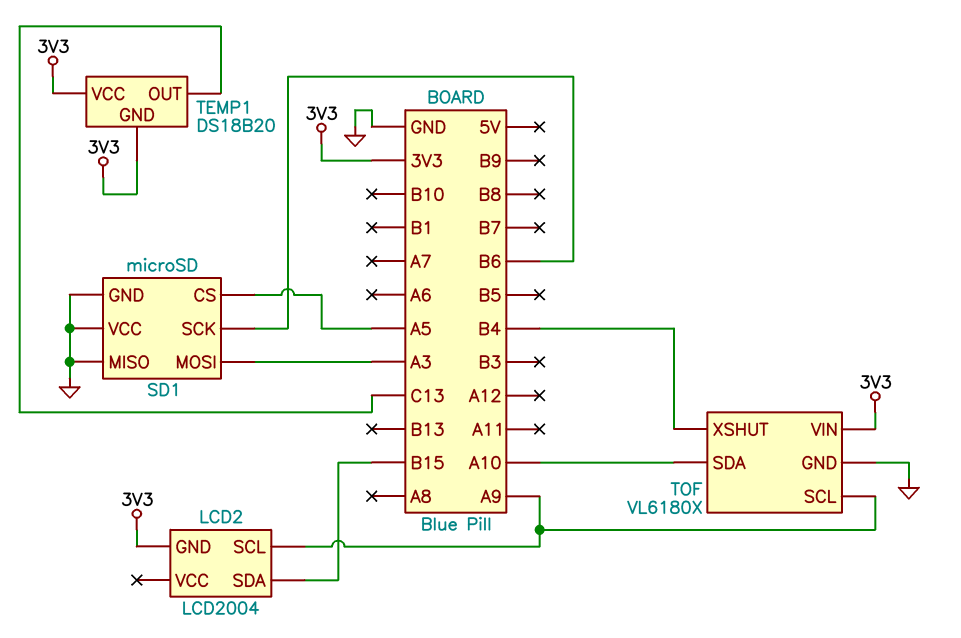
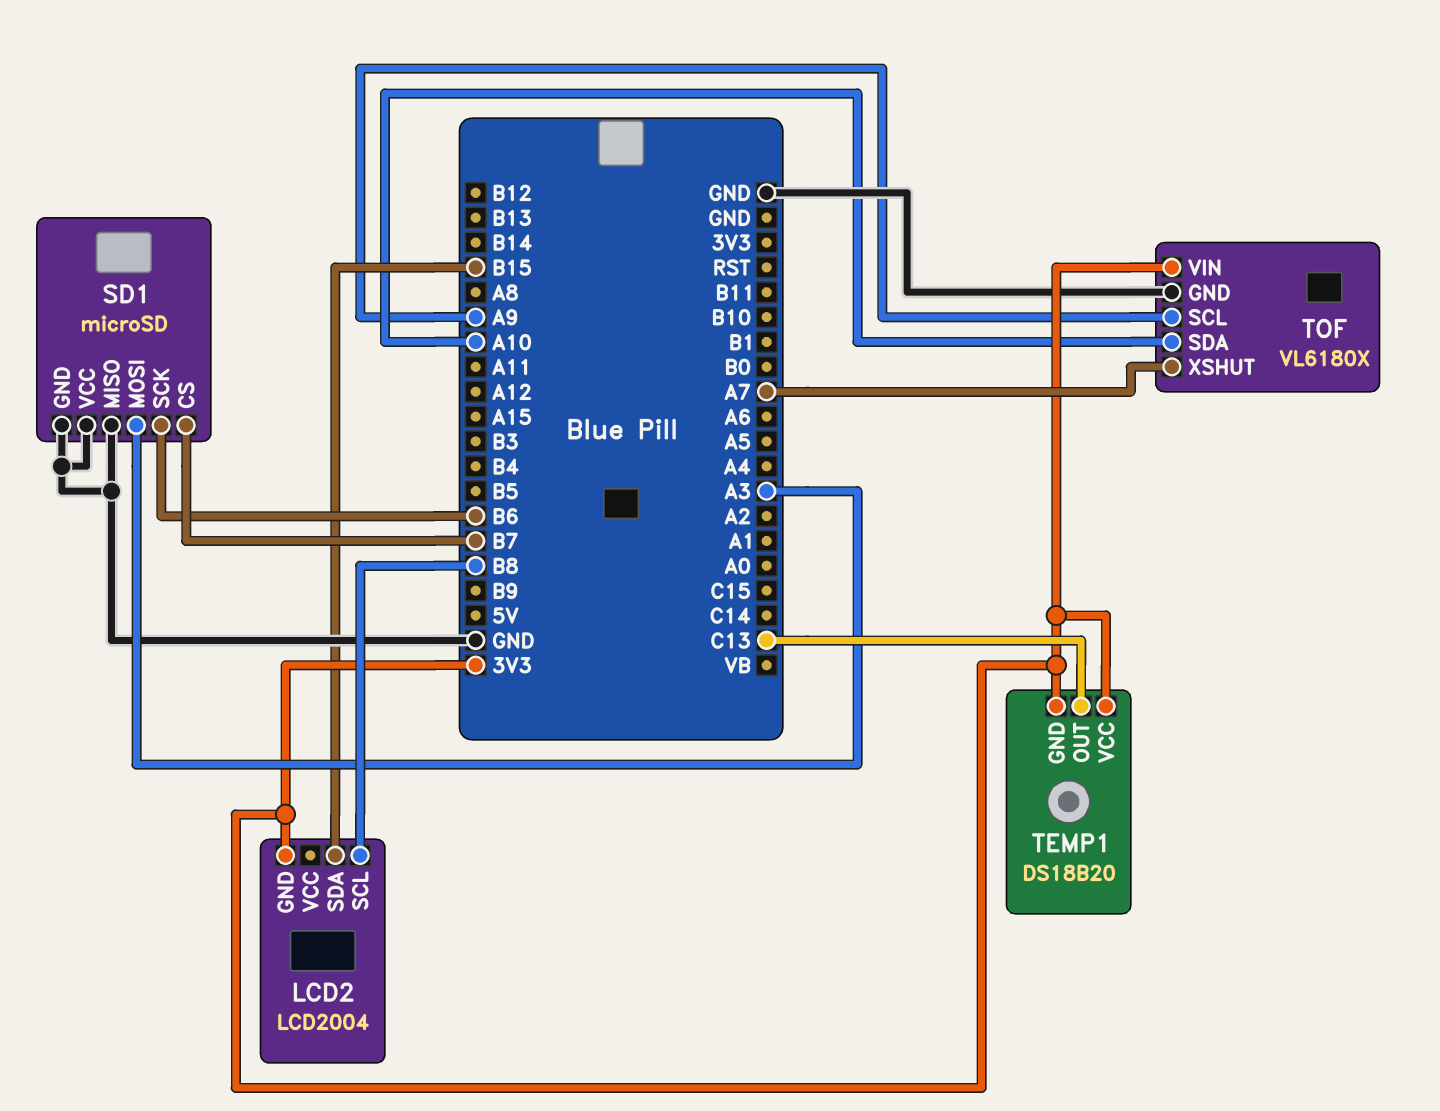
LCD2 pin SCL: A9 -> B8
SD1 pin CS: A5 -> B7
TOF pin XSHUT: B4 -> A7

